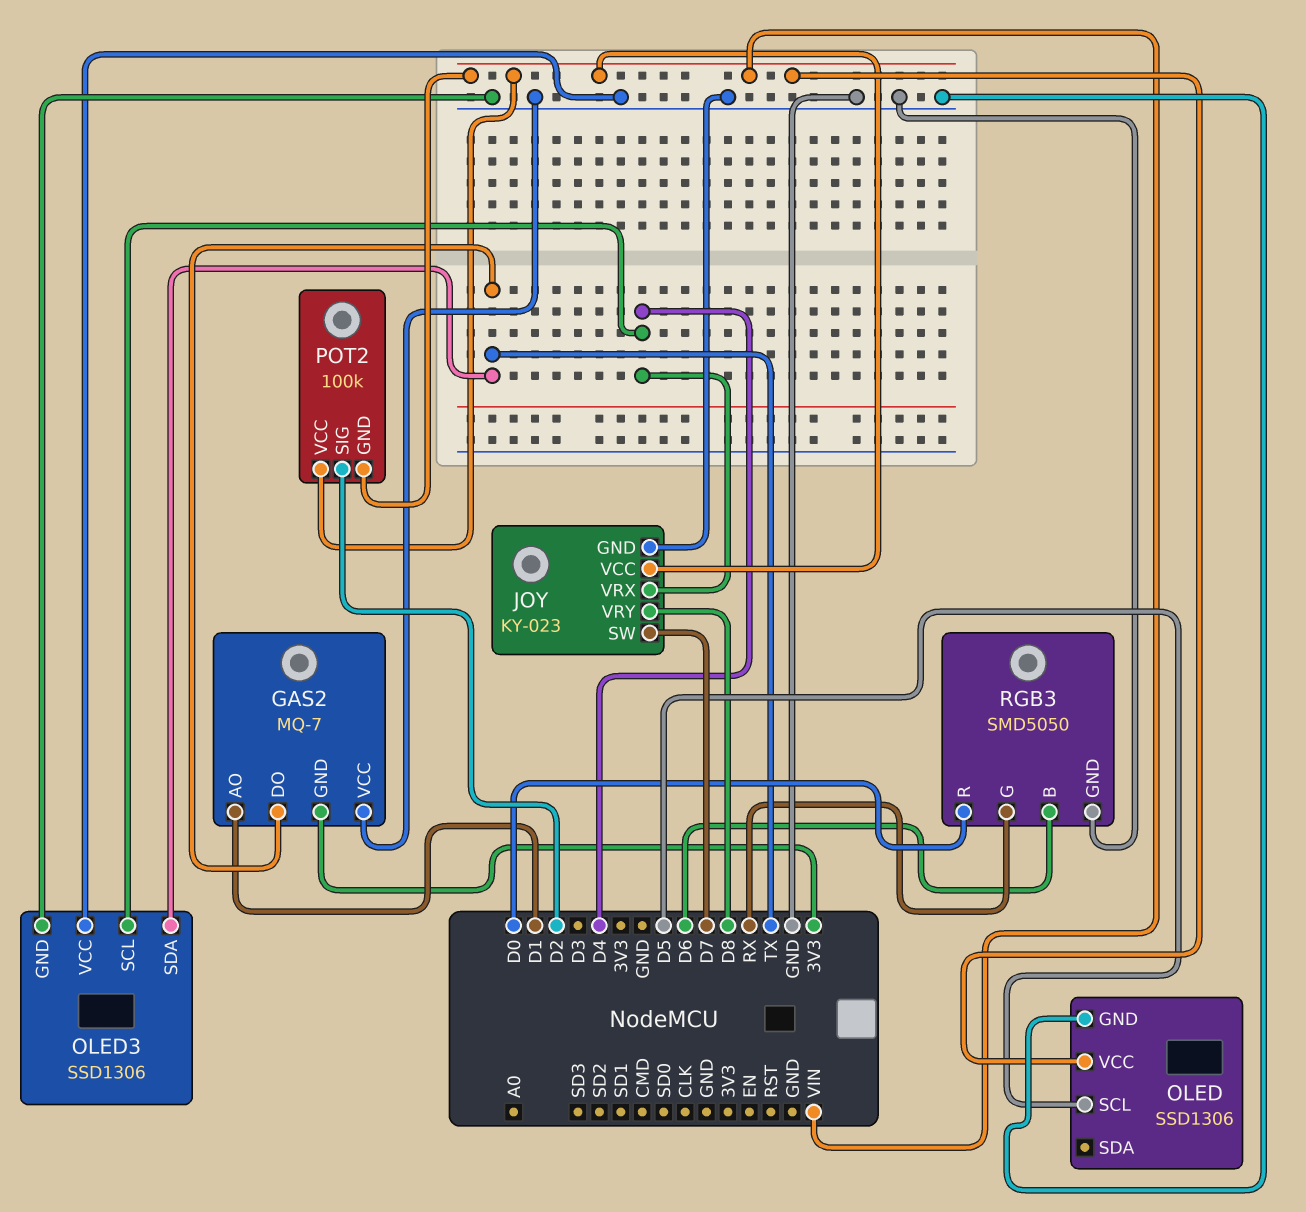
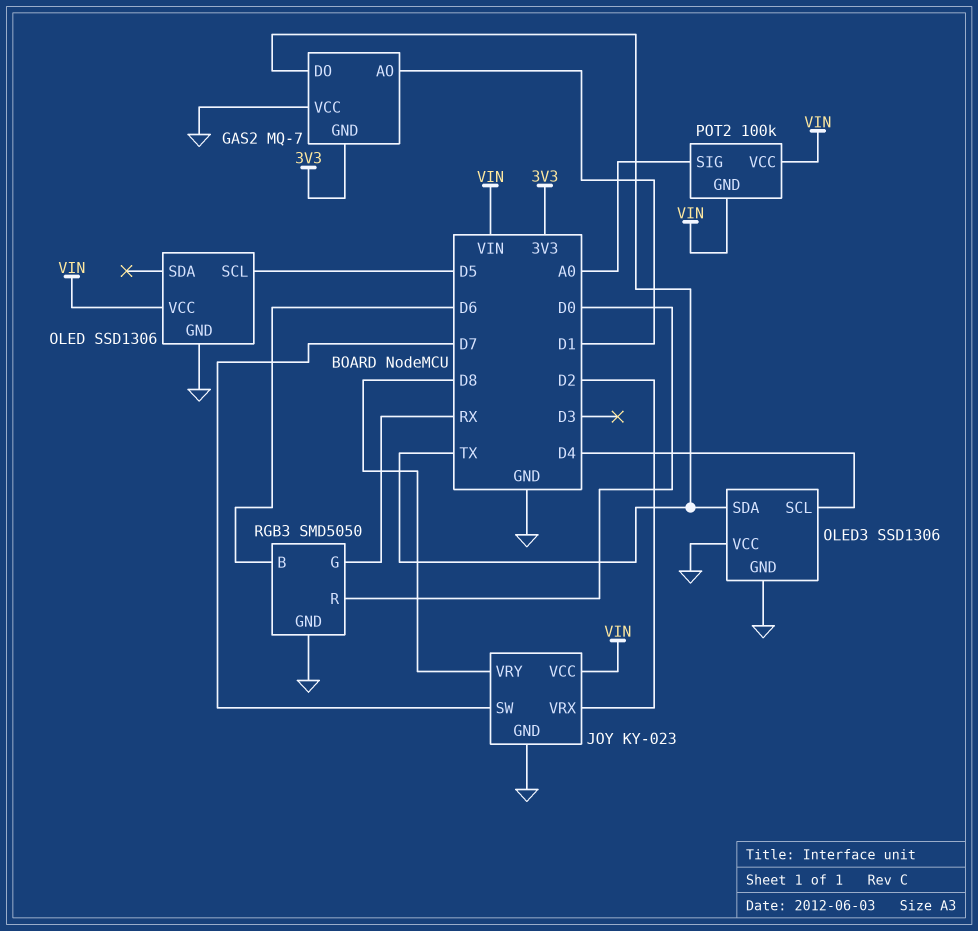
JOY pin VRX: D4 -> D2
POT2 pin SIG: D2 -> A0

